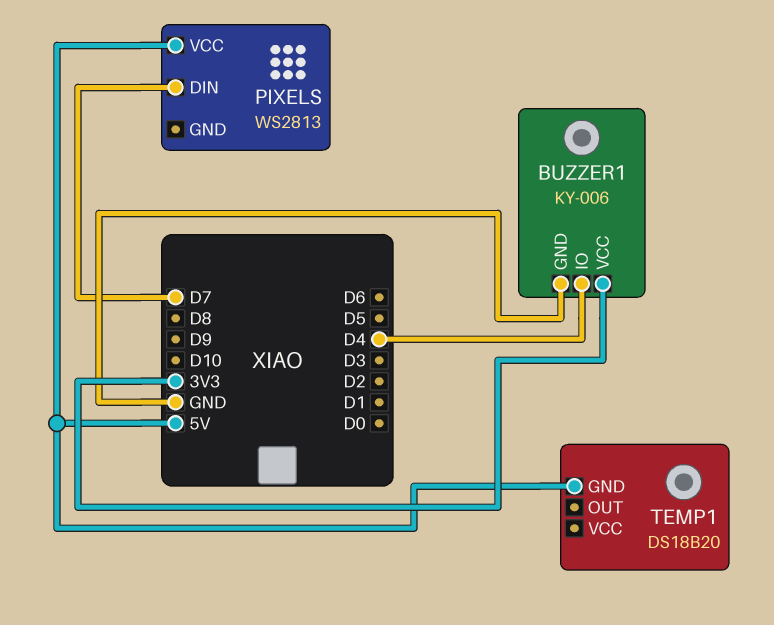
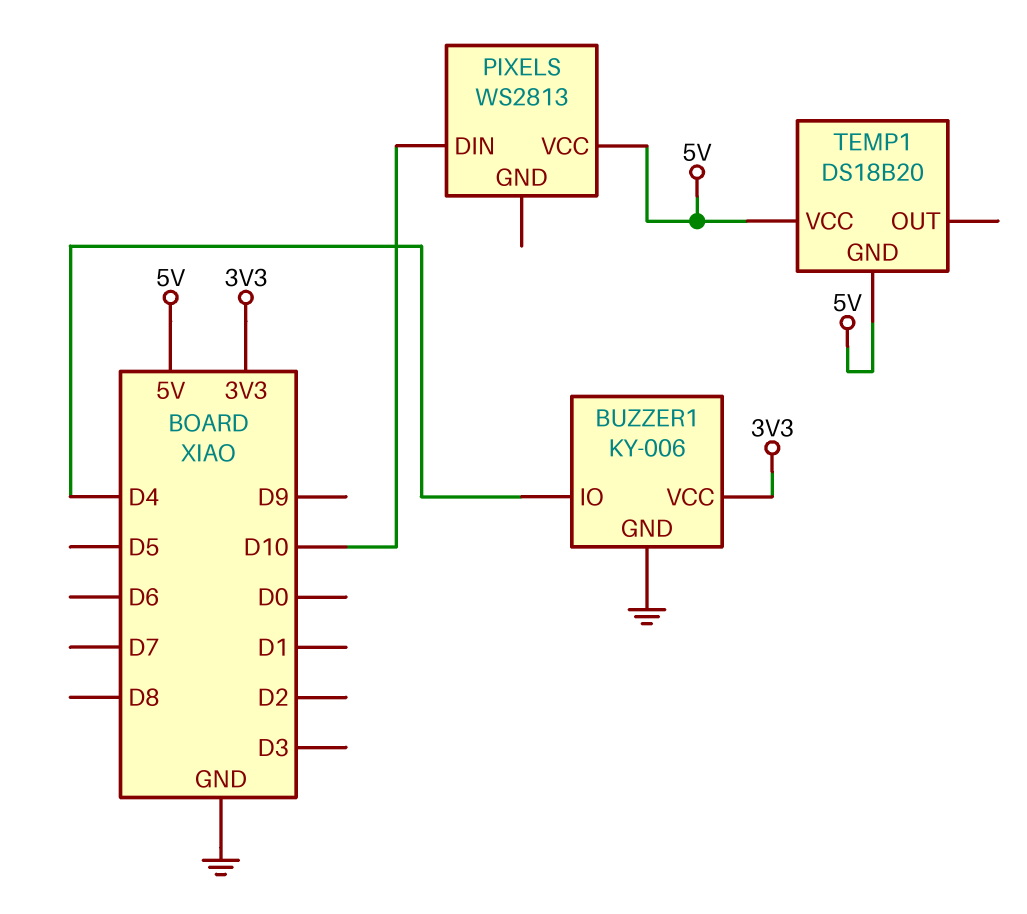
PIXELS pin DIN: D7 -> D10
TEMP1 pin VCC: none -> 5V

